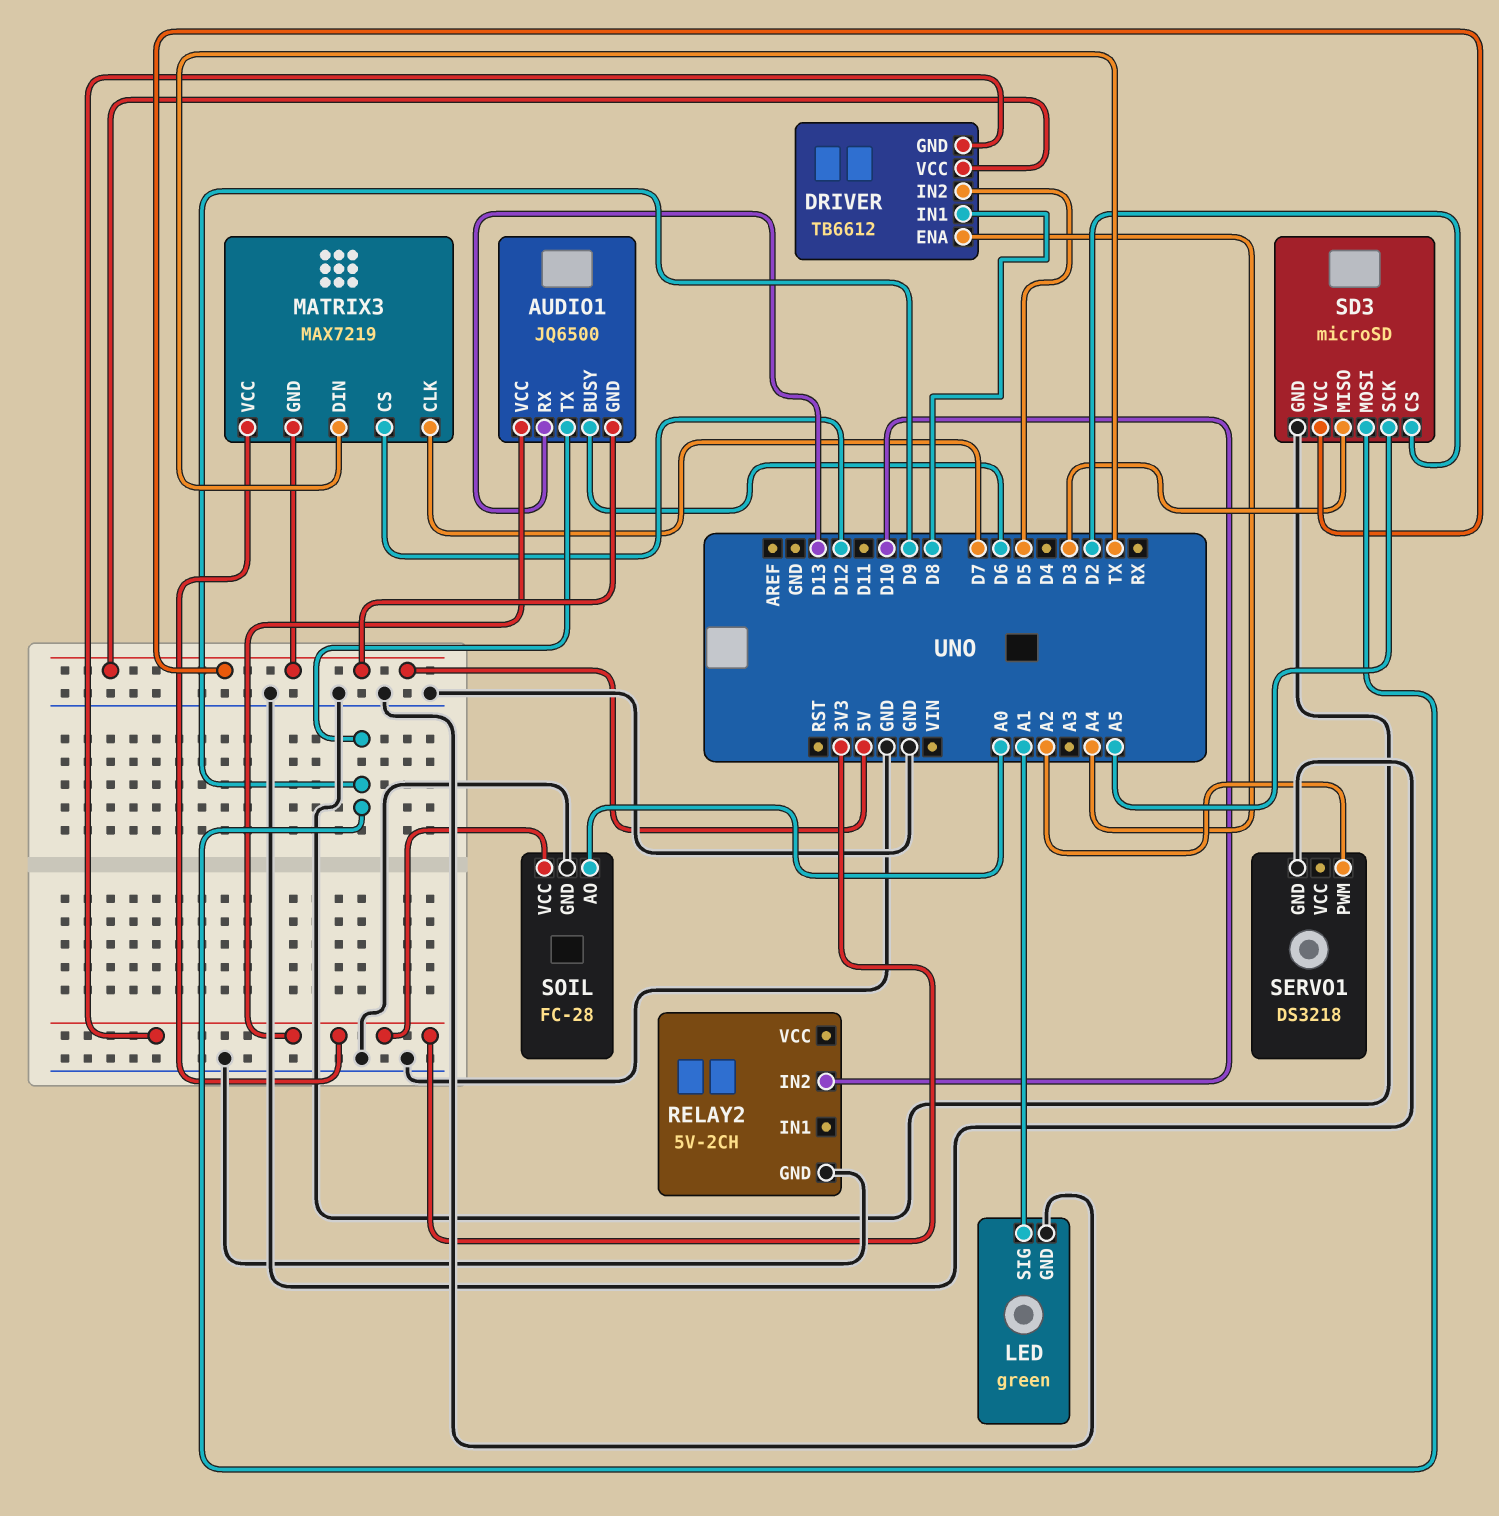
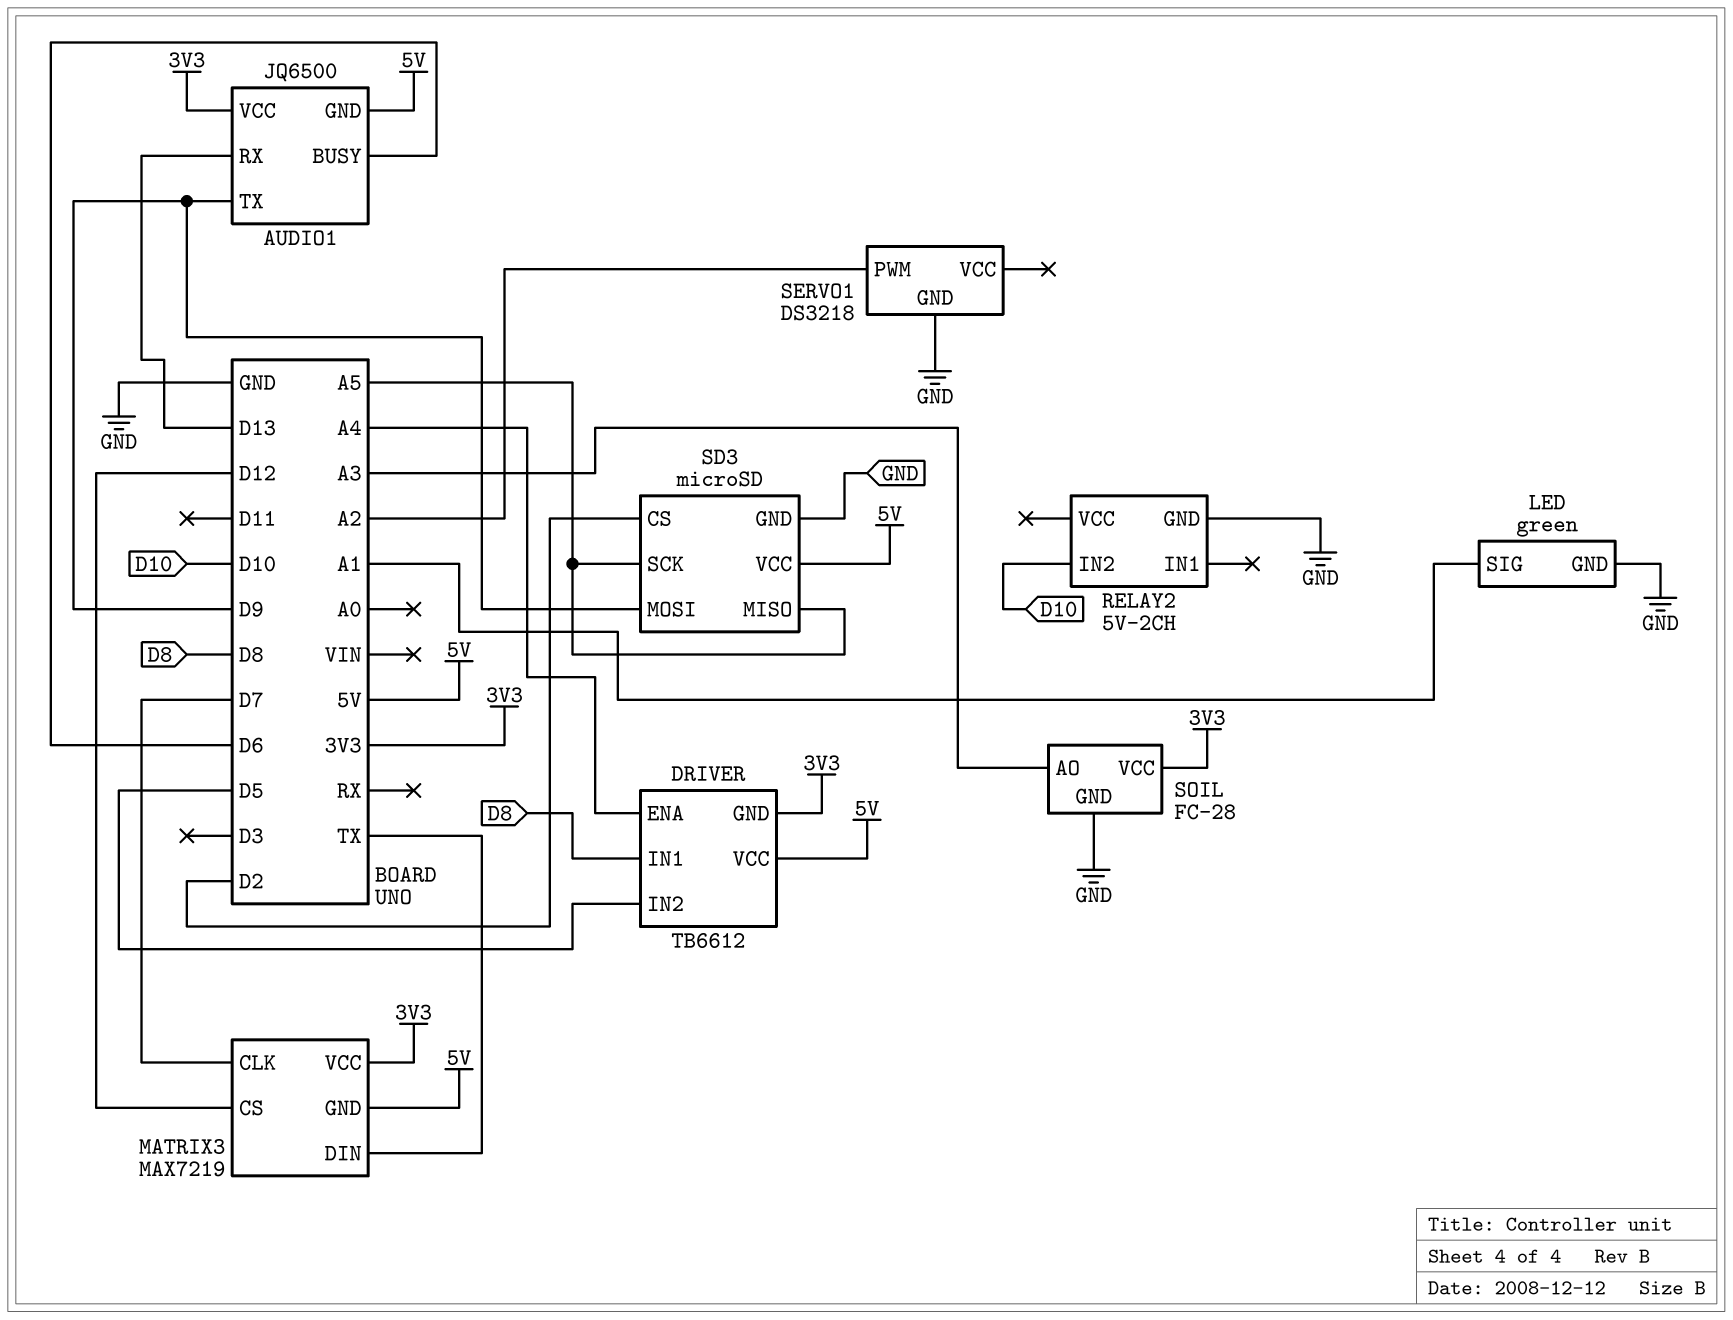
SD3 pin MISO: D3 -> A5
SOIL pin AO: A0 -> A3

